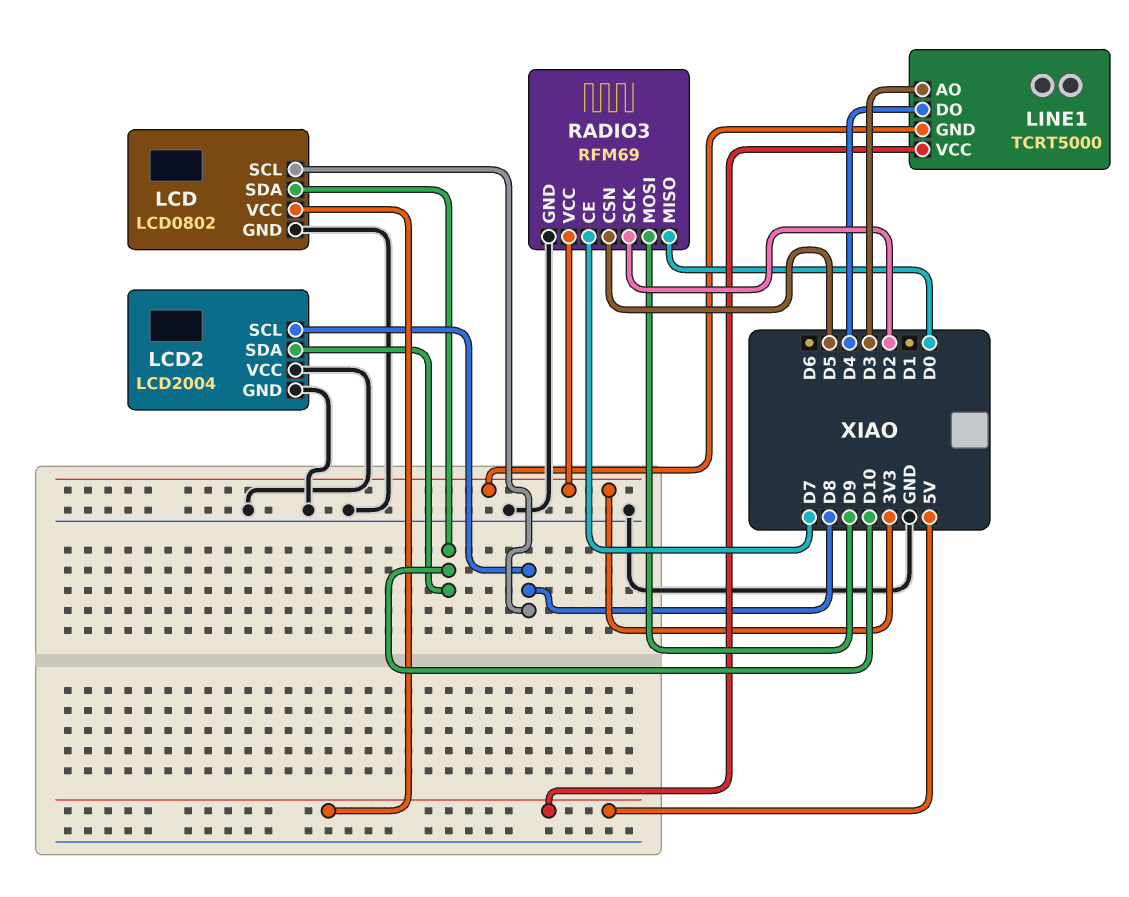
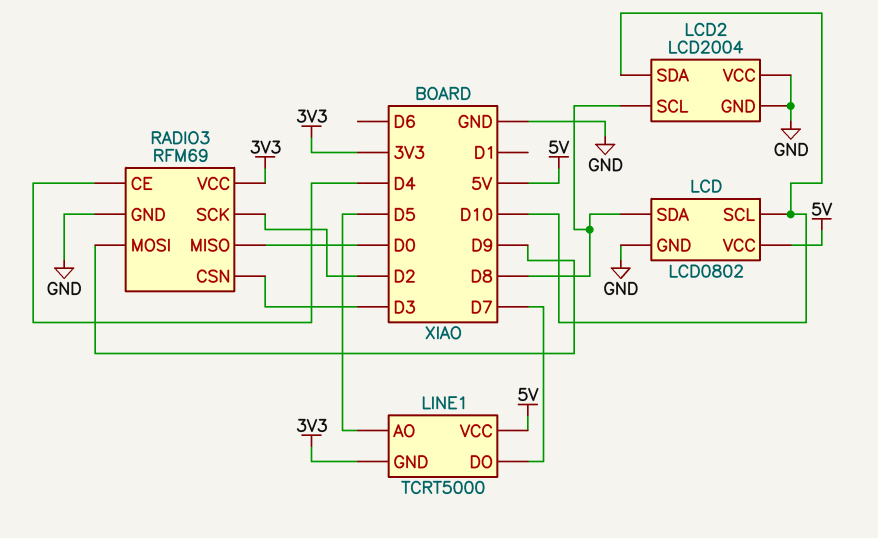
LCD pin SCL: D8 -> D10
LCD pin SDA: D10 -> D8
LINE1 pin AO: D3 -> D5
LINE1 pin DO: D4 -> D7
RADIO3 pin CE: D7 -> D4
RADIO3 pin CSN: D5 -> D3

